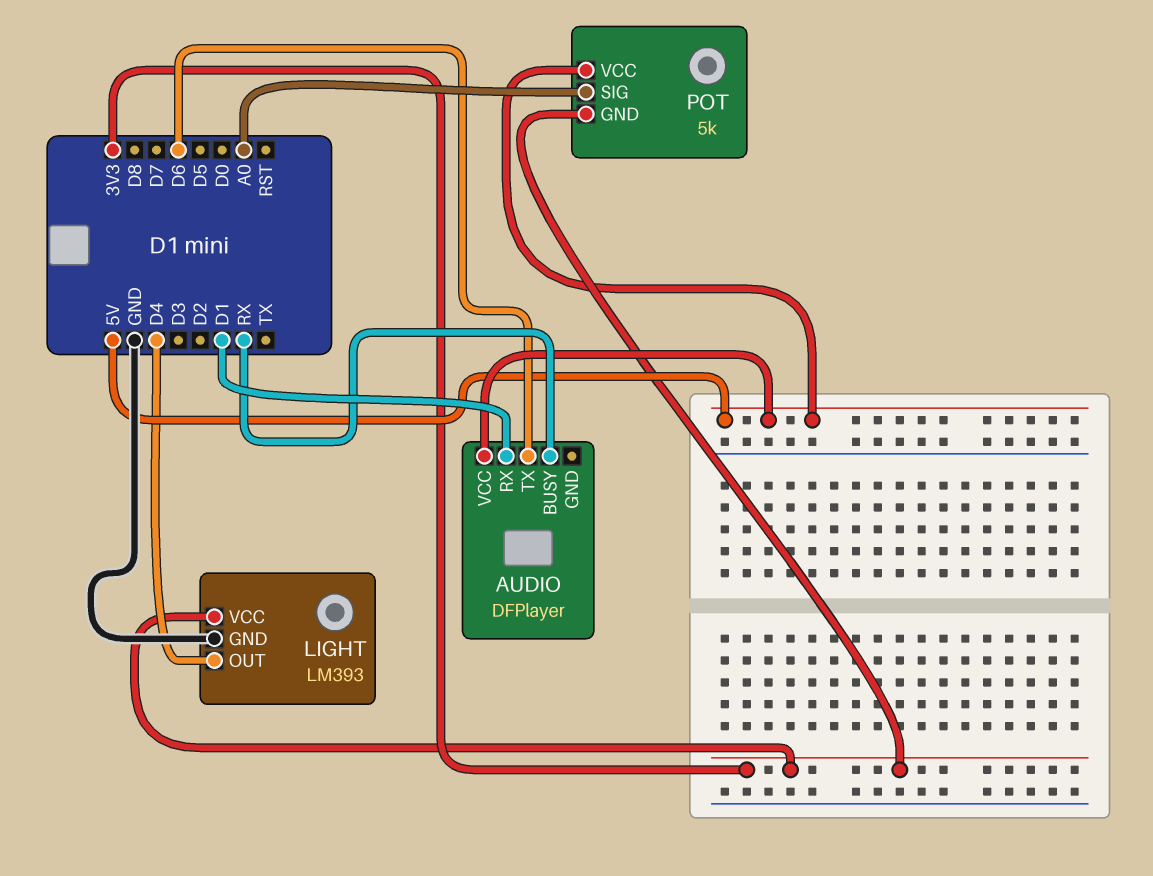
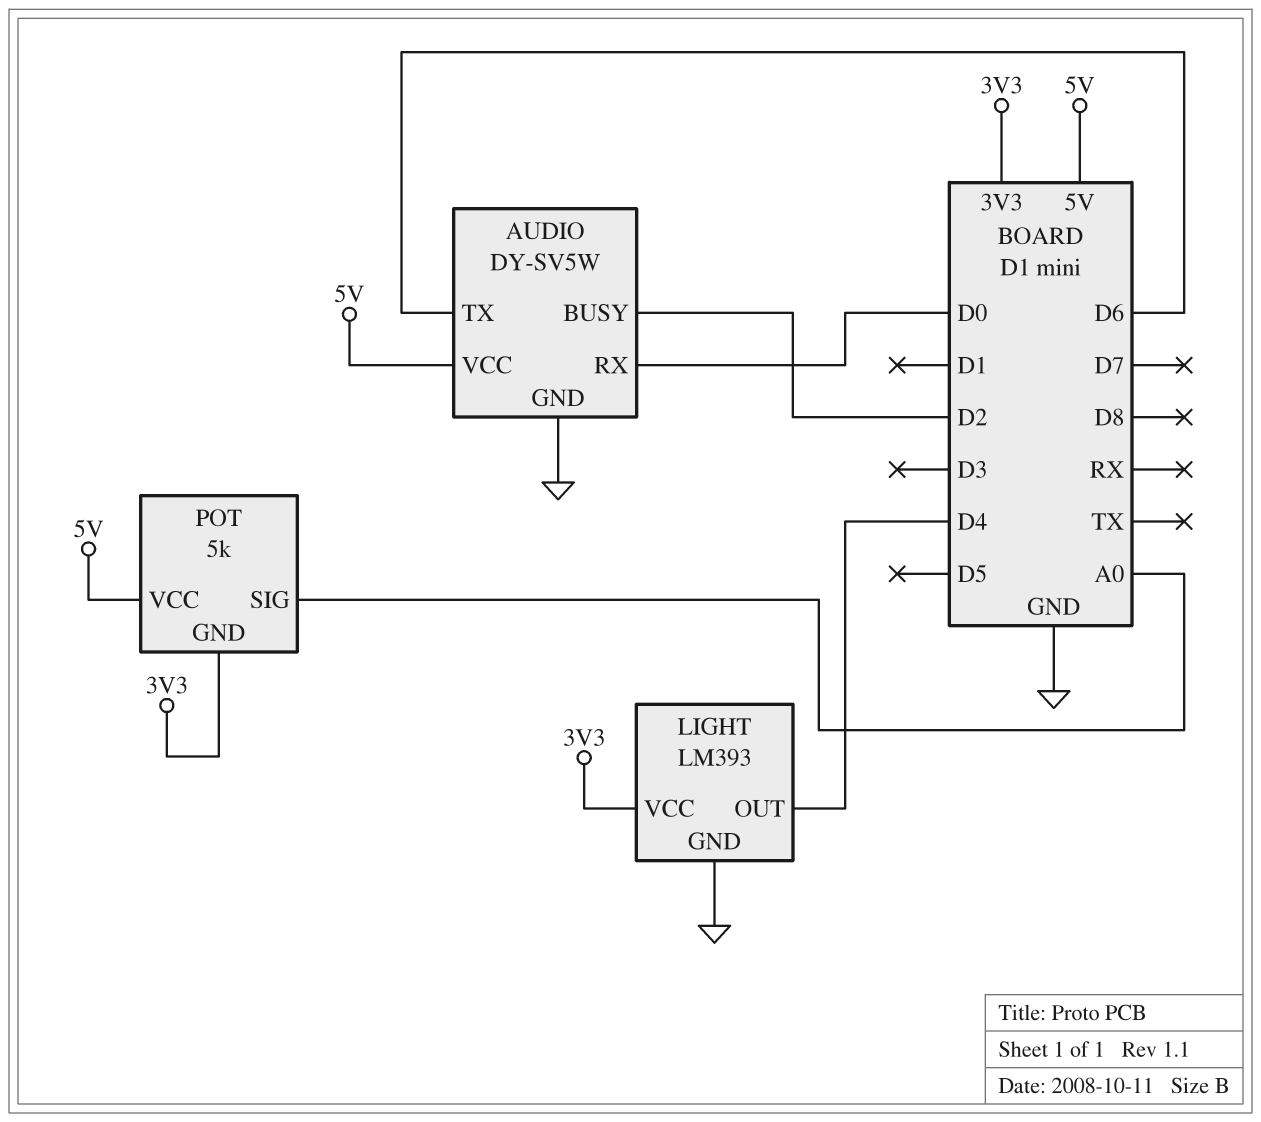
AUDIO: DFPlayer -> DY-SV5W
AUDIO pin BUSY: RX -> D2
AUDIO pin GND: none -> GND
AUDIO pin RX: D1 -> D0

